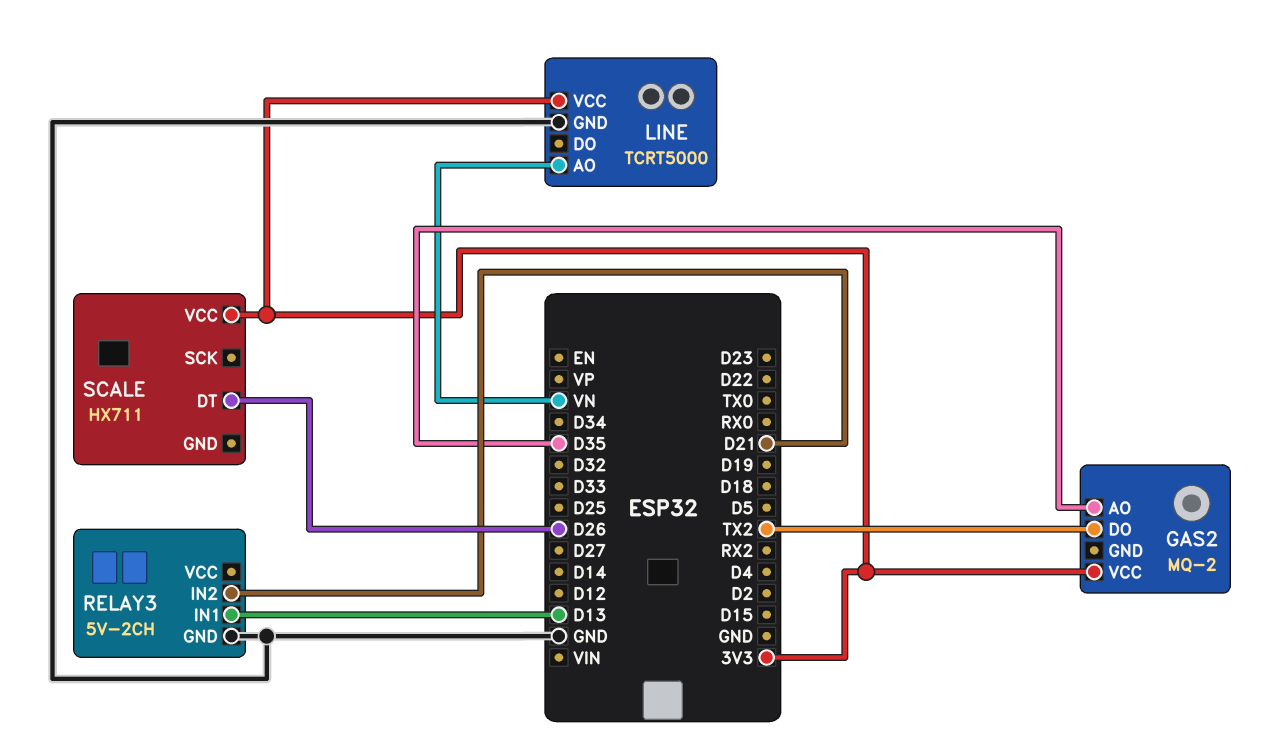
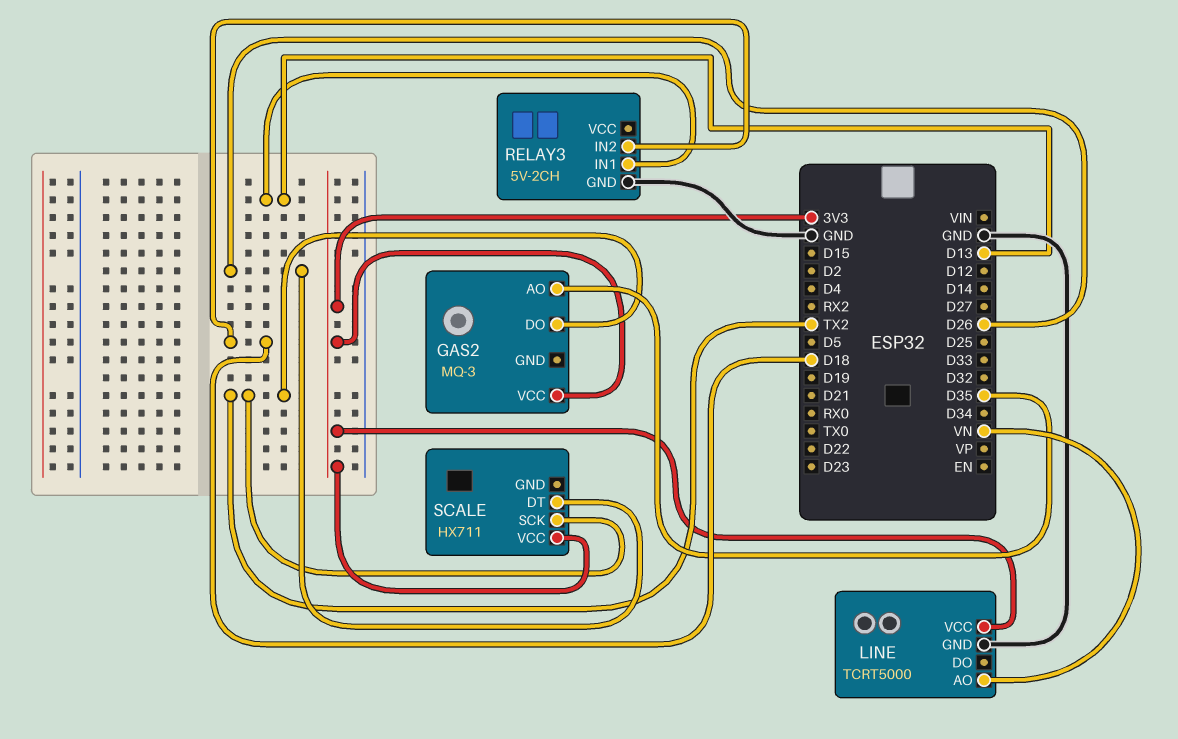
GAS2: MQ-2 -> MQ-3
RELAY3 pin IN2: D21 -> D18
SCALE pin SCK: none -> TX2

